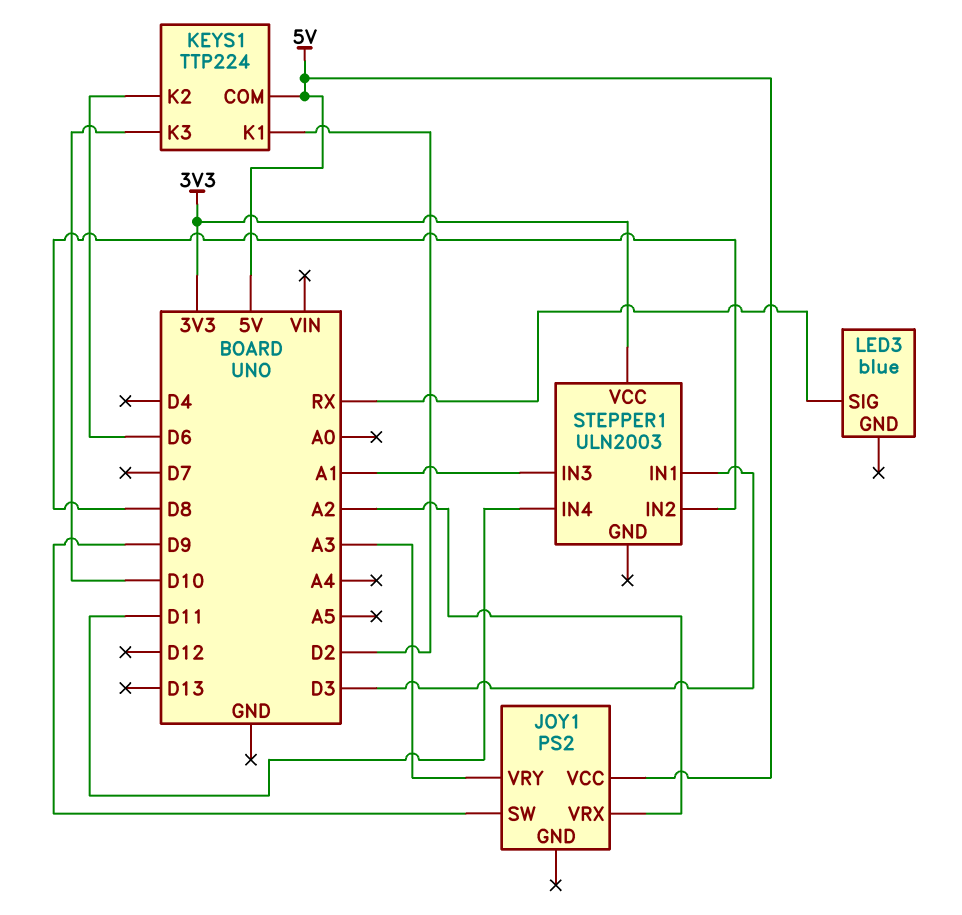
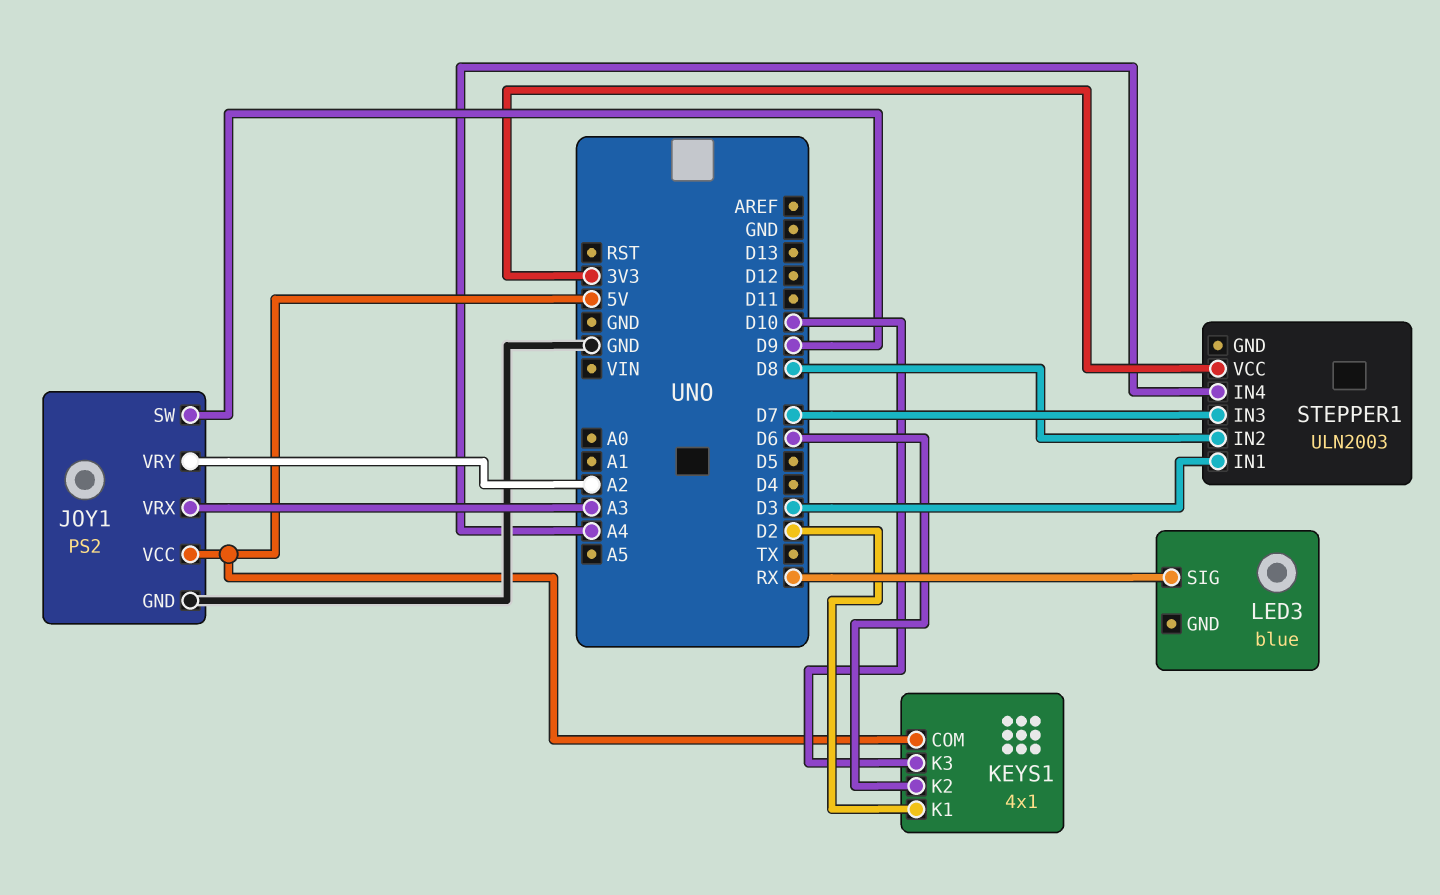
JOY1 pin GND: none -> GND
JOY1 pin VRX: A2 -> A3
JOY1 pin VRY: A3 -> A2
KEYS1: TTP224 -> 4x1
STEPPER1 pin IN3: A1 -> D7
STEPPER1 pin IN4: D11 -> A4

